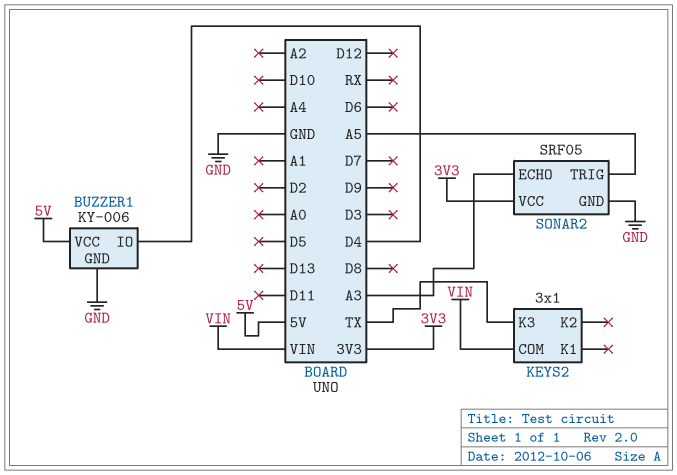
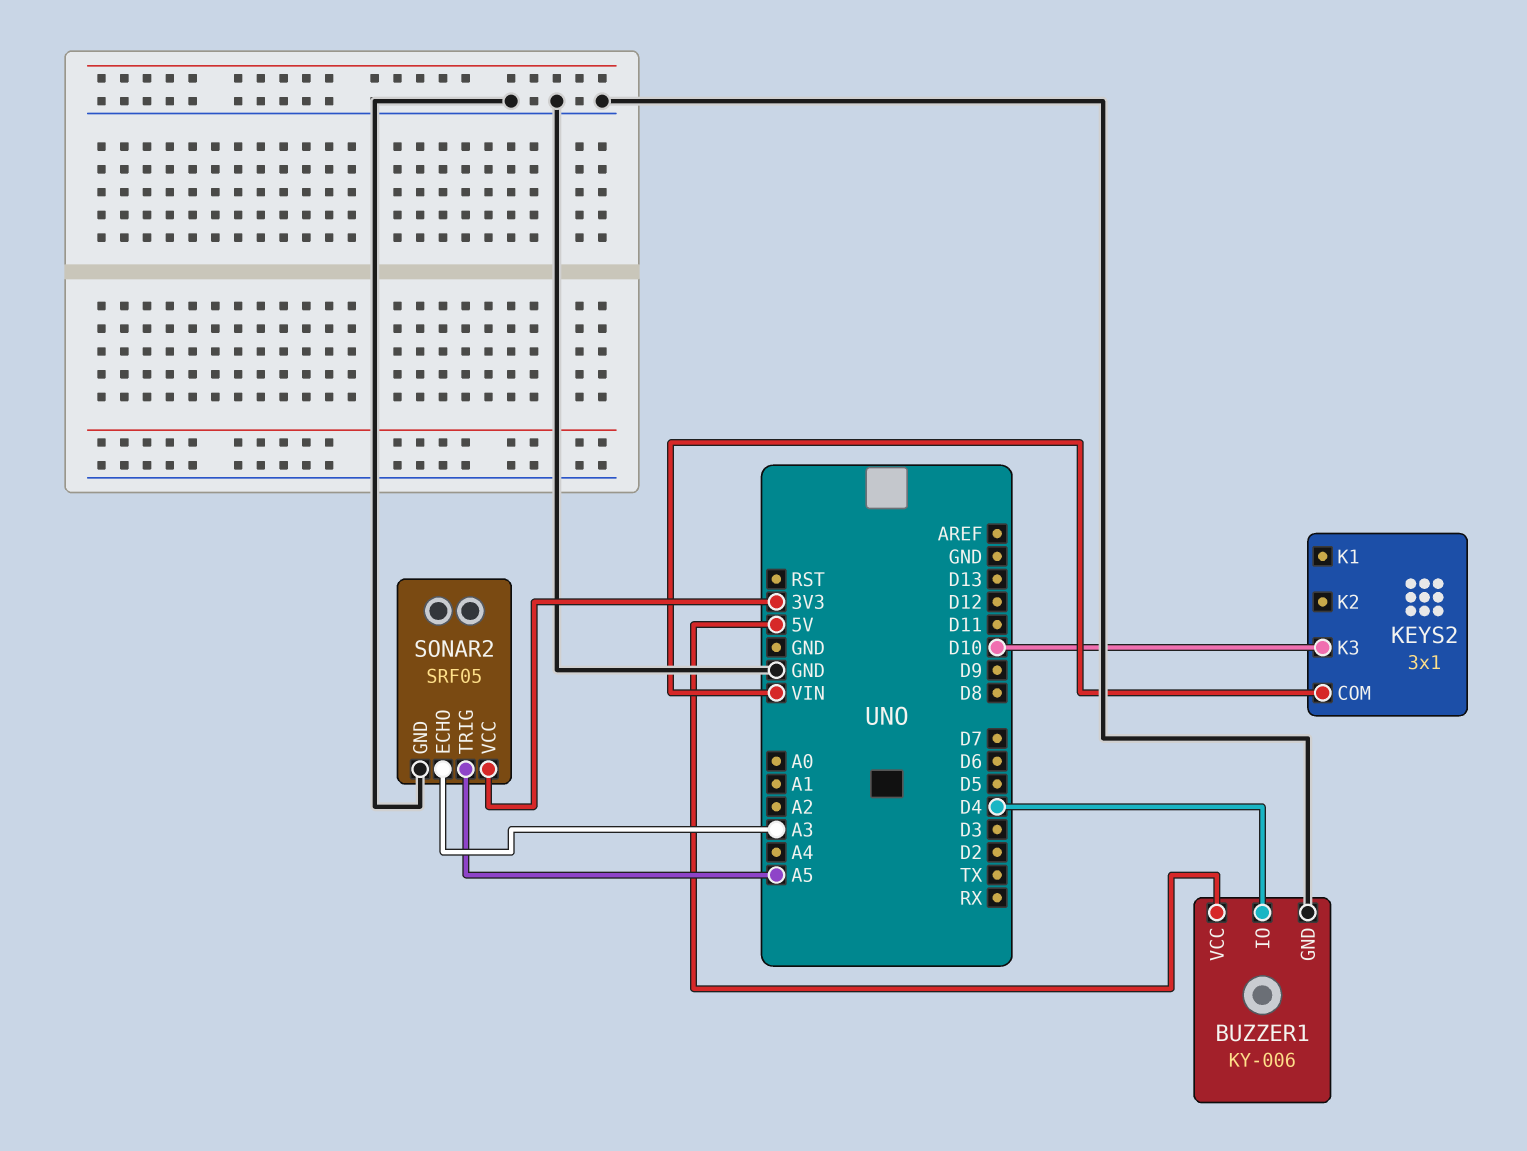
KEYS2 pin K3: TX -> D10

